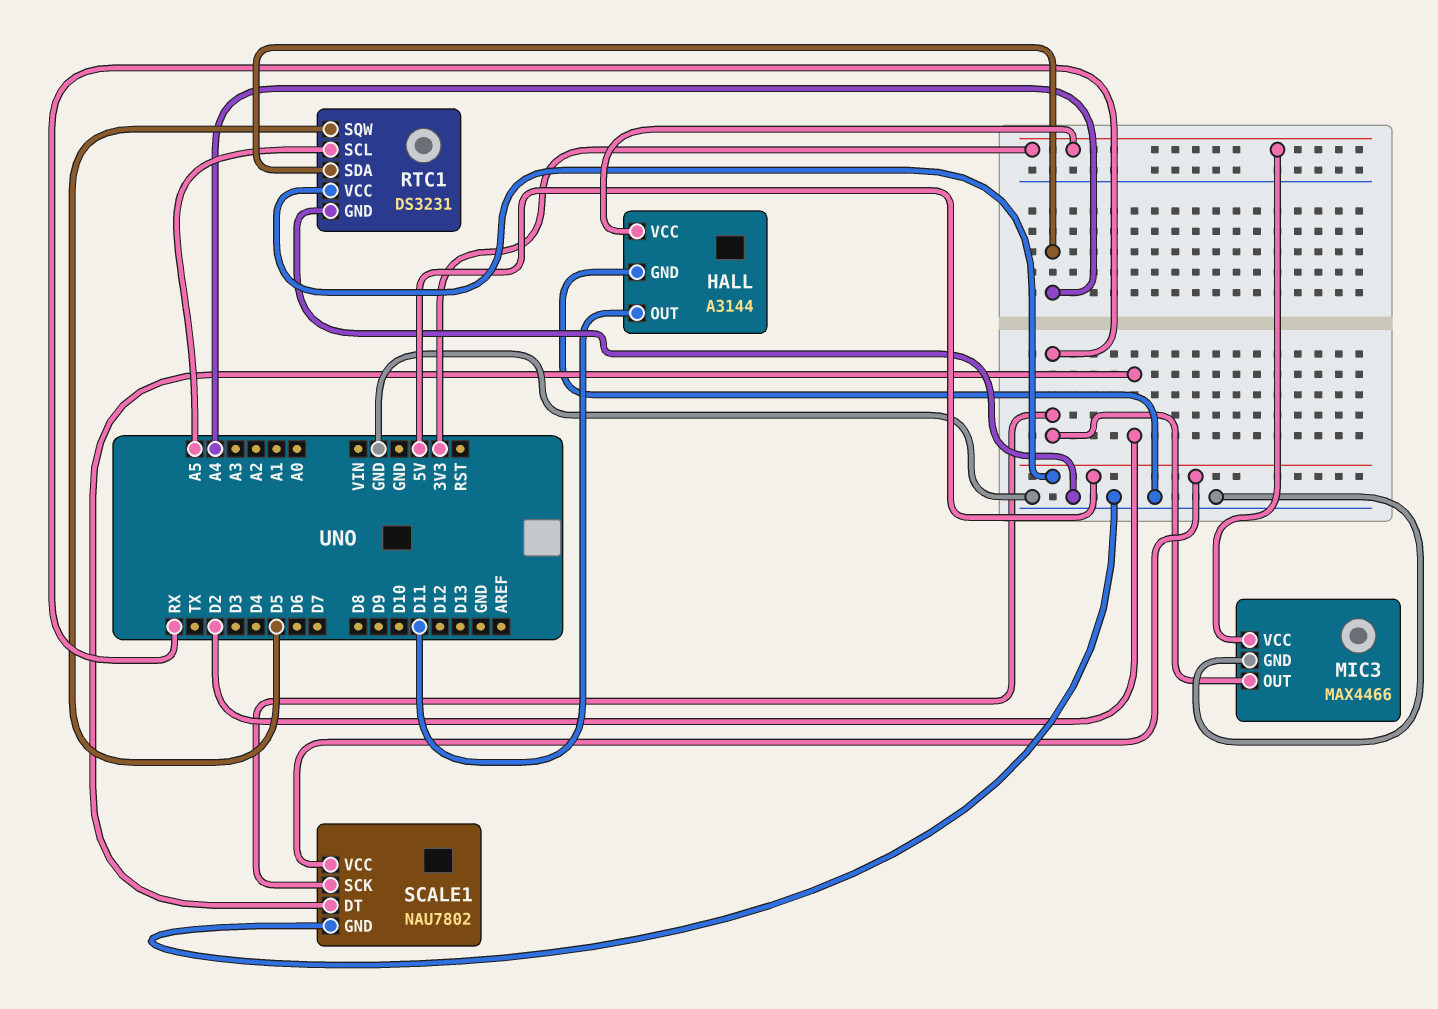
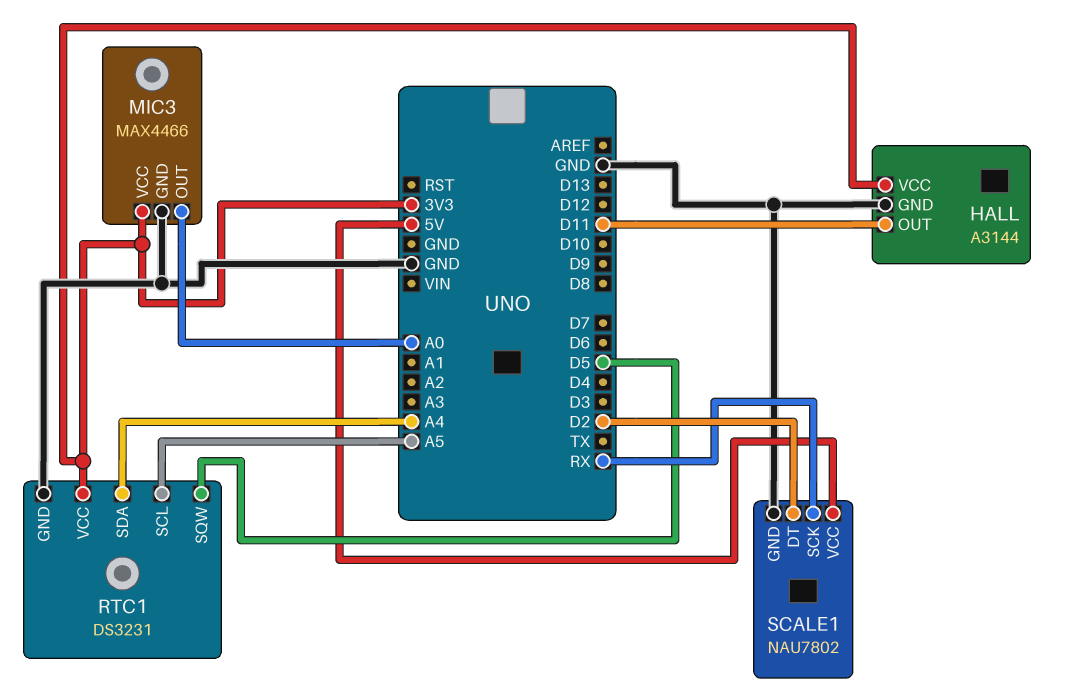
MIC3 pin OUT: RX -> A0
RTC1 pin VCC: 5V -> 3V3

